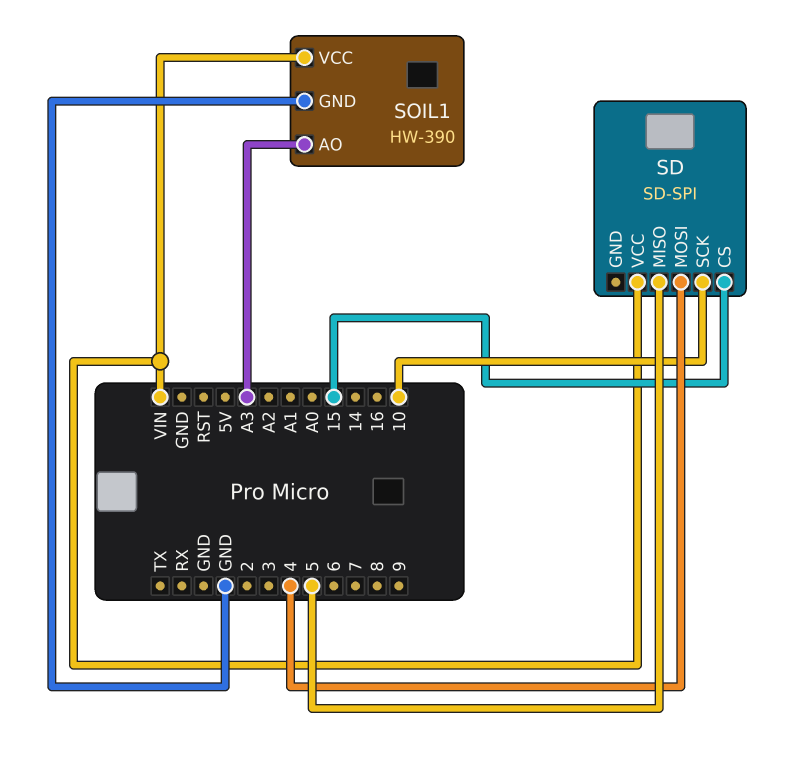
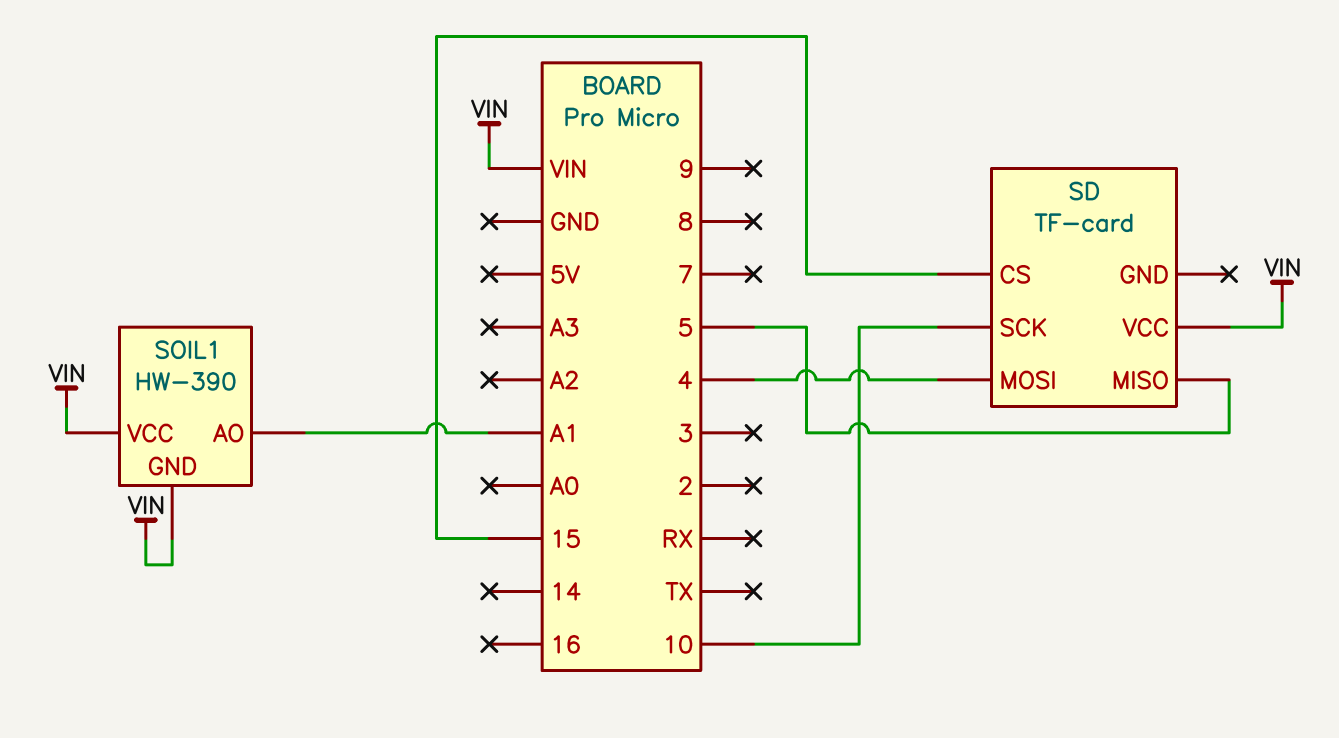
SD: SD-SPI -> TF-card
SOIL1 pin AO: A3 -> A1
SOIL1 pin GND: GND -> VIN

